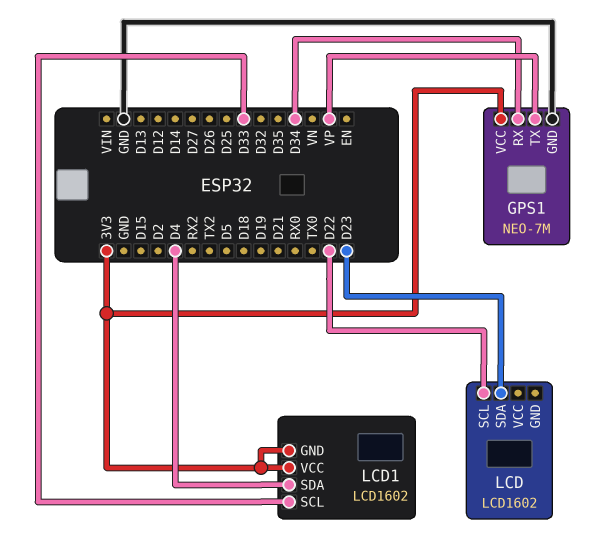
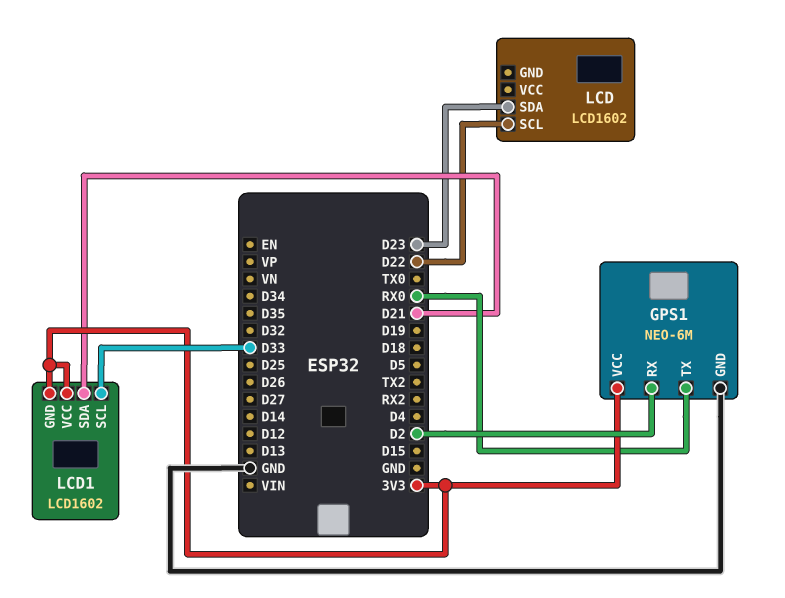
GPS1: NEO-7M -> NEO-6M
GPS1 pin RX: D34 -> D2
GPS1 pin TX: VP -> RX0
LCD1 pin SDA: D4 -> D21

